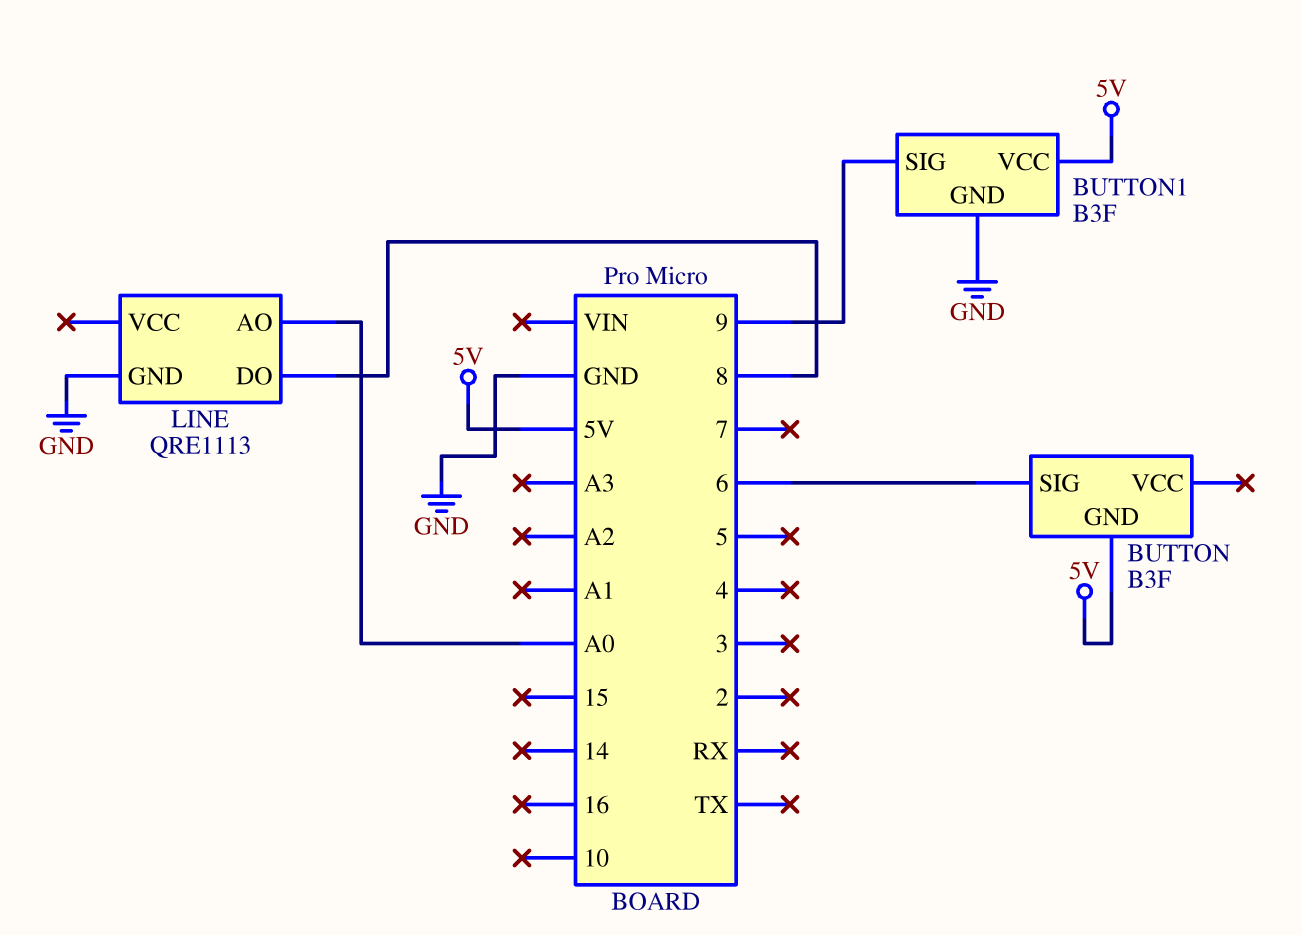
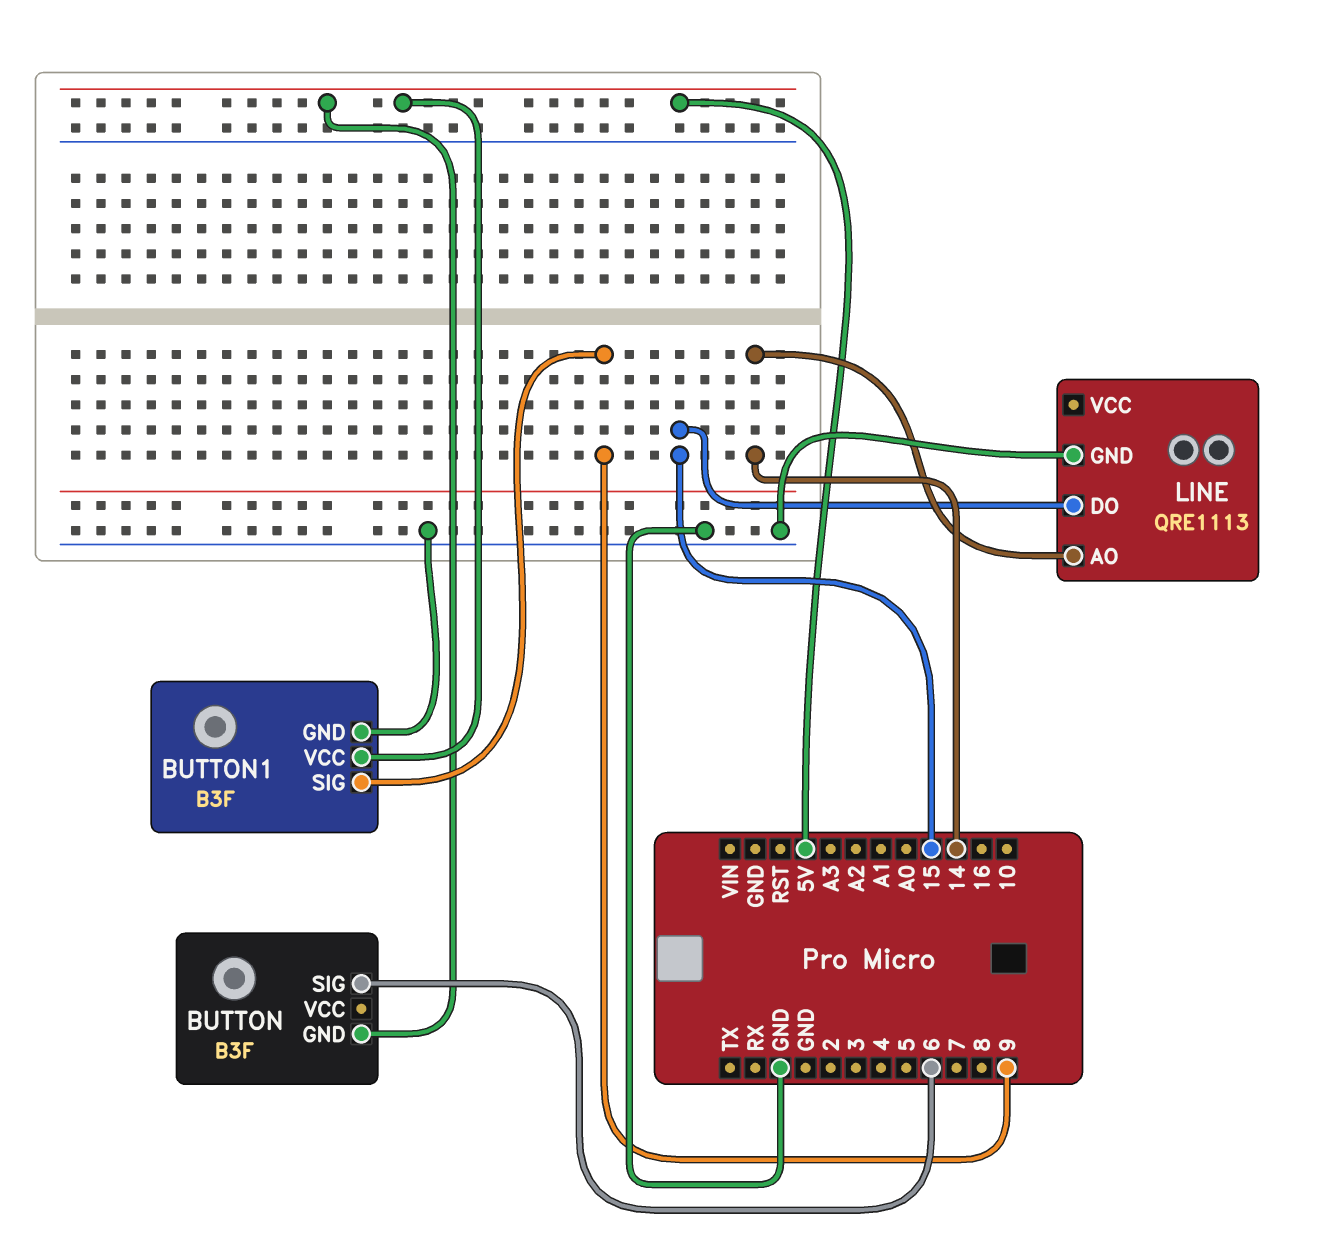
LINE pin AO: A0 -> 14
LINE pin DO: 8 -> 15

